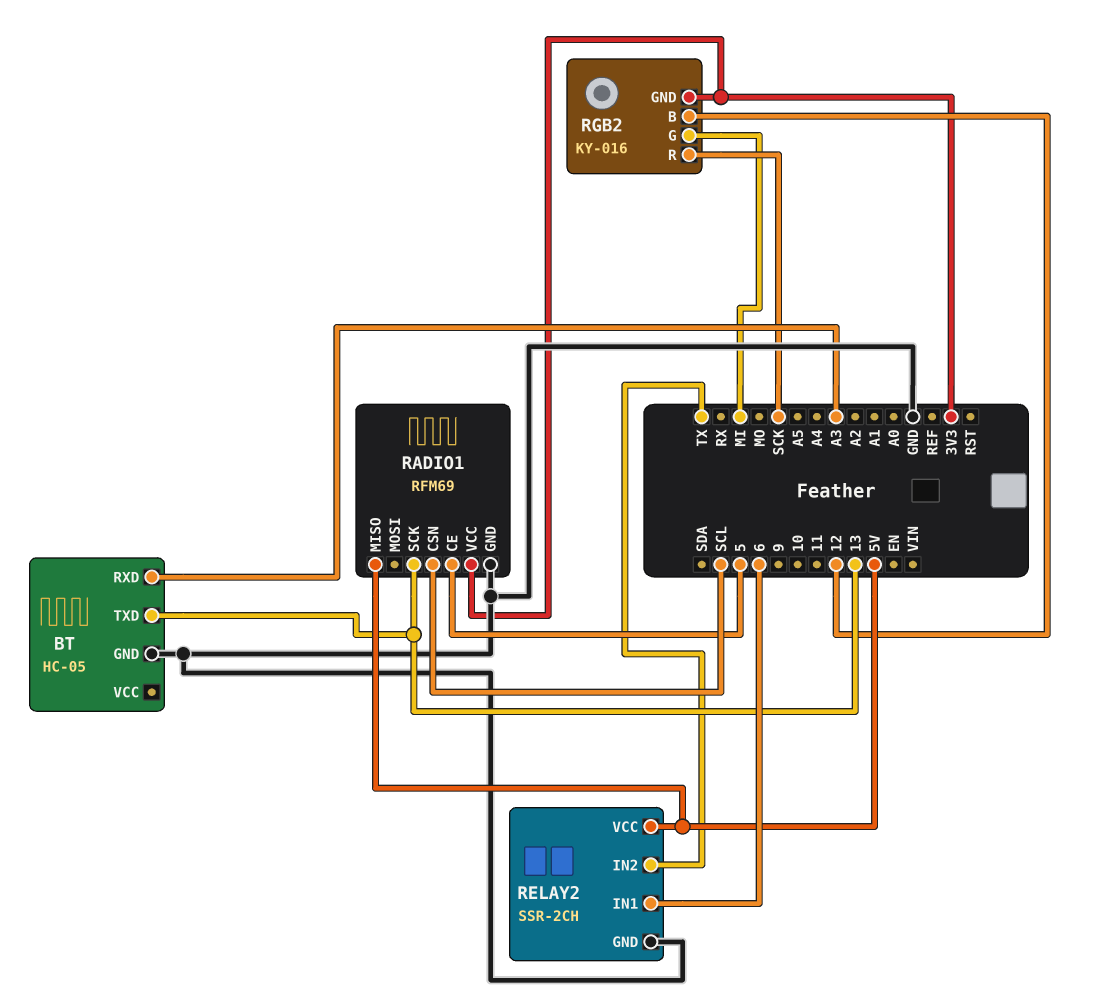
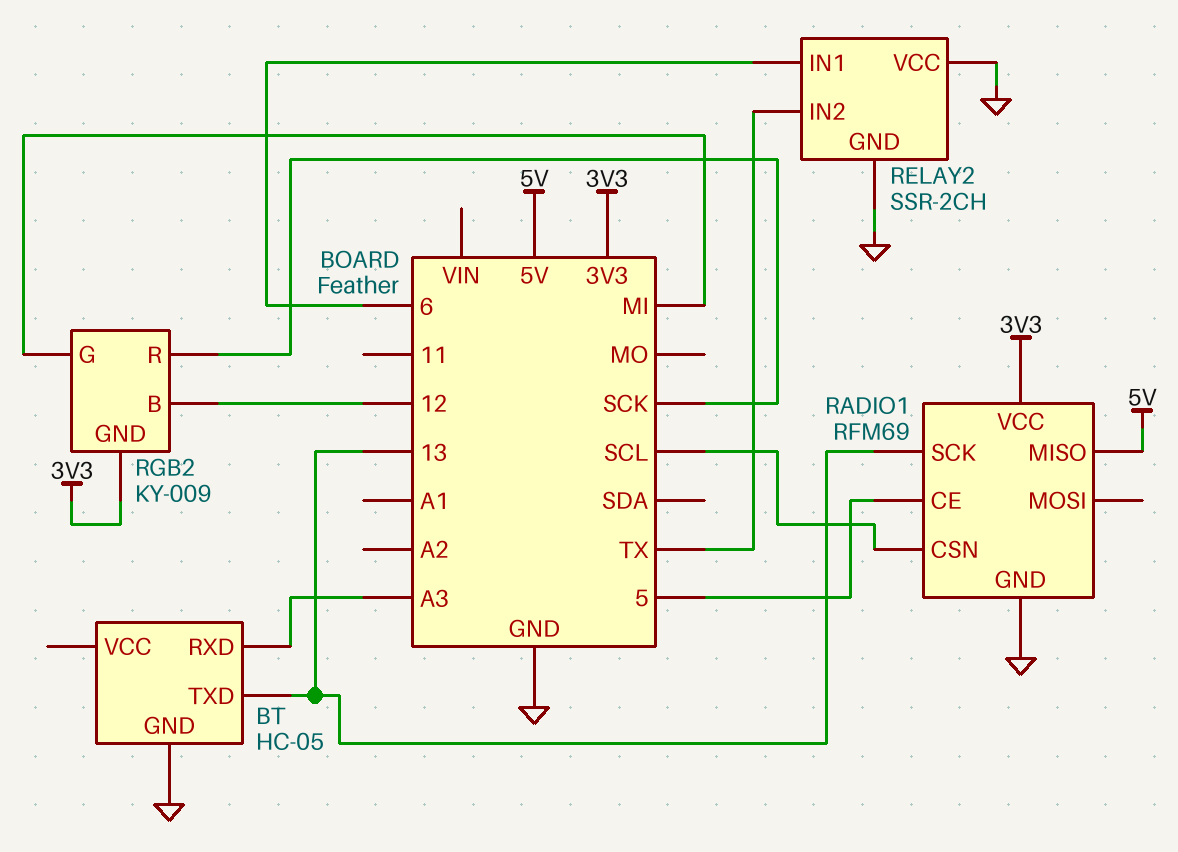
RELAY2 pin VCC: 5V -> GND
RGB2: KY-016 -> KY-009

